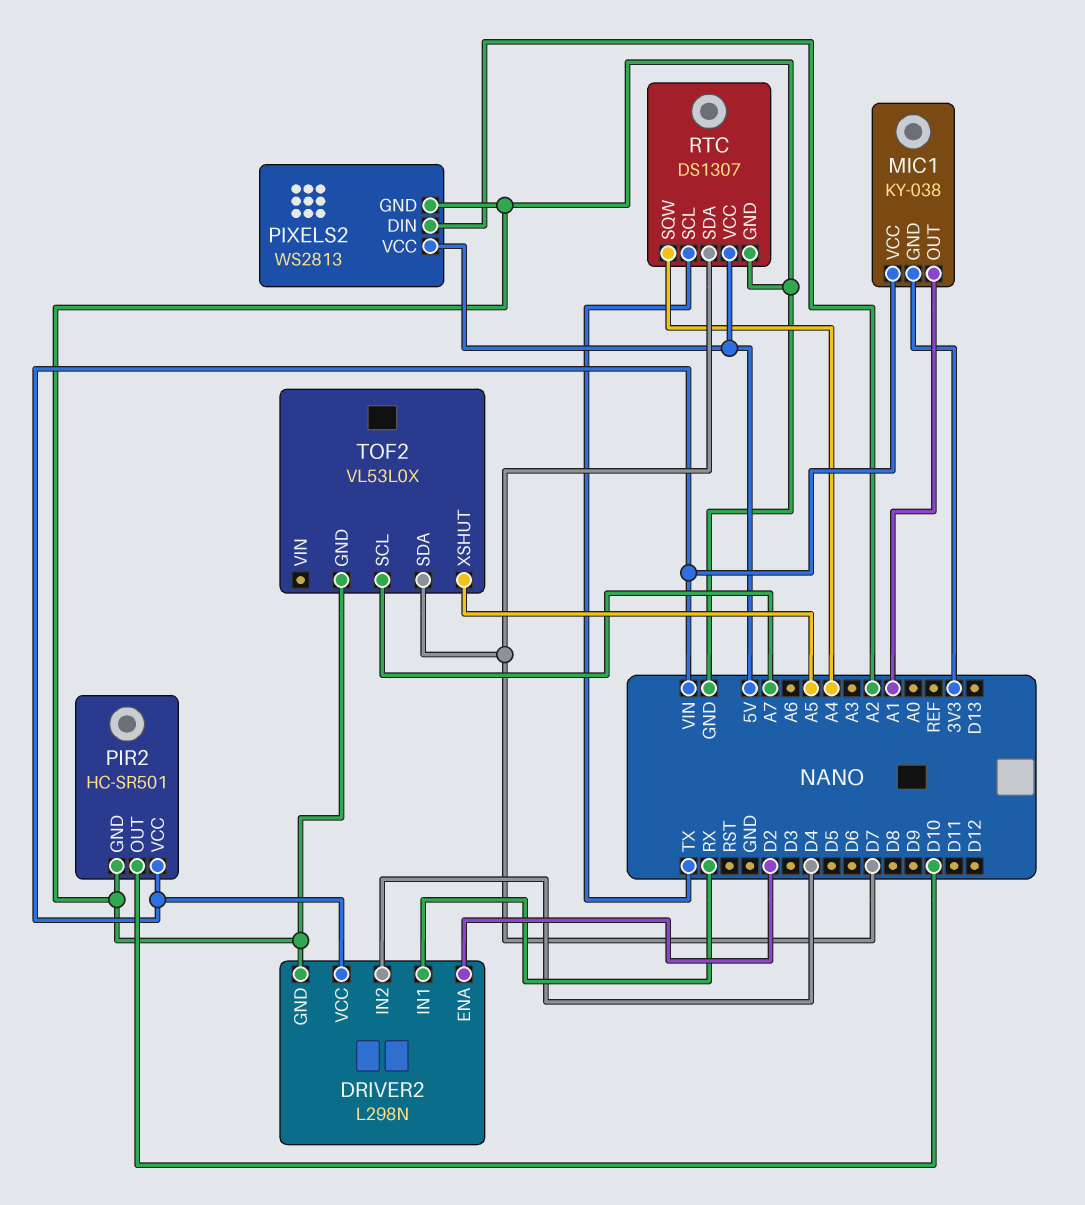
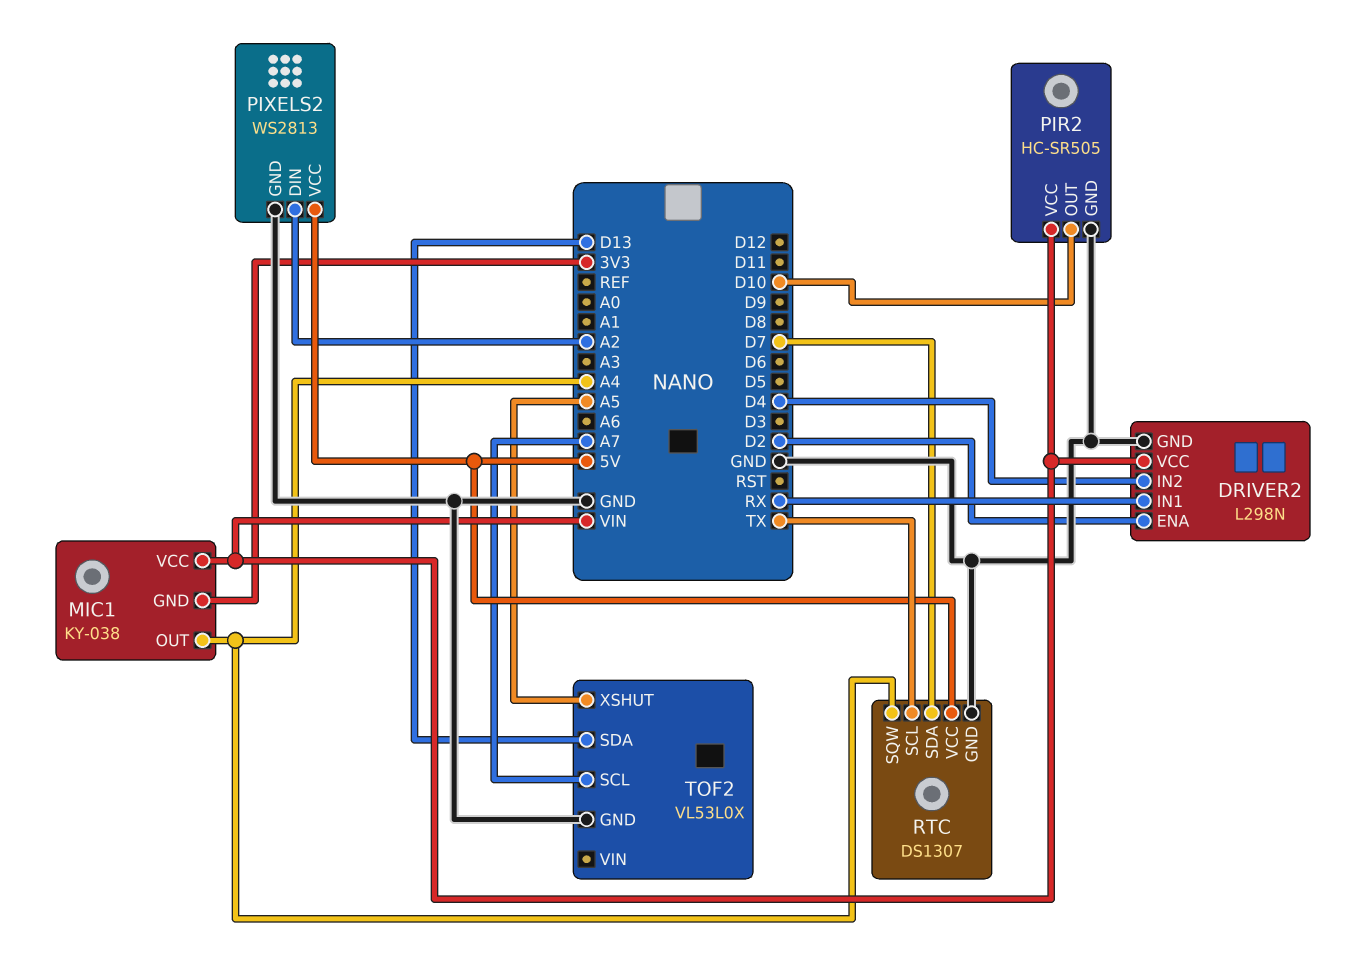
MIC1 pin OUT: A1 -> A4
PIR2: HC-SR501 -> HC-SR505
TOF2 pin SDA: D7 -> D13

